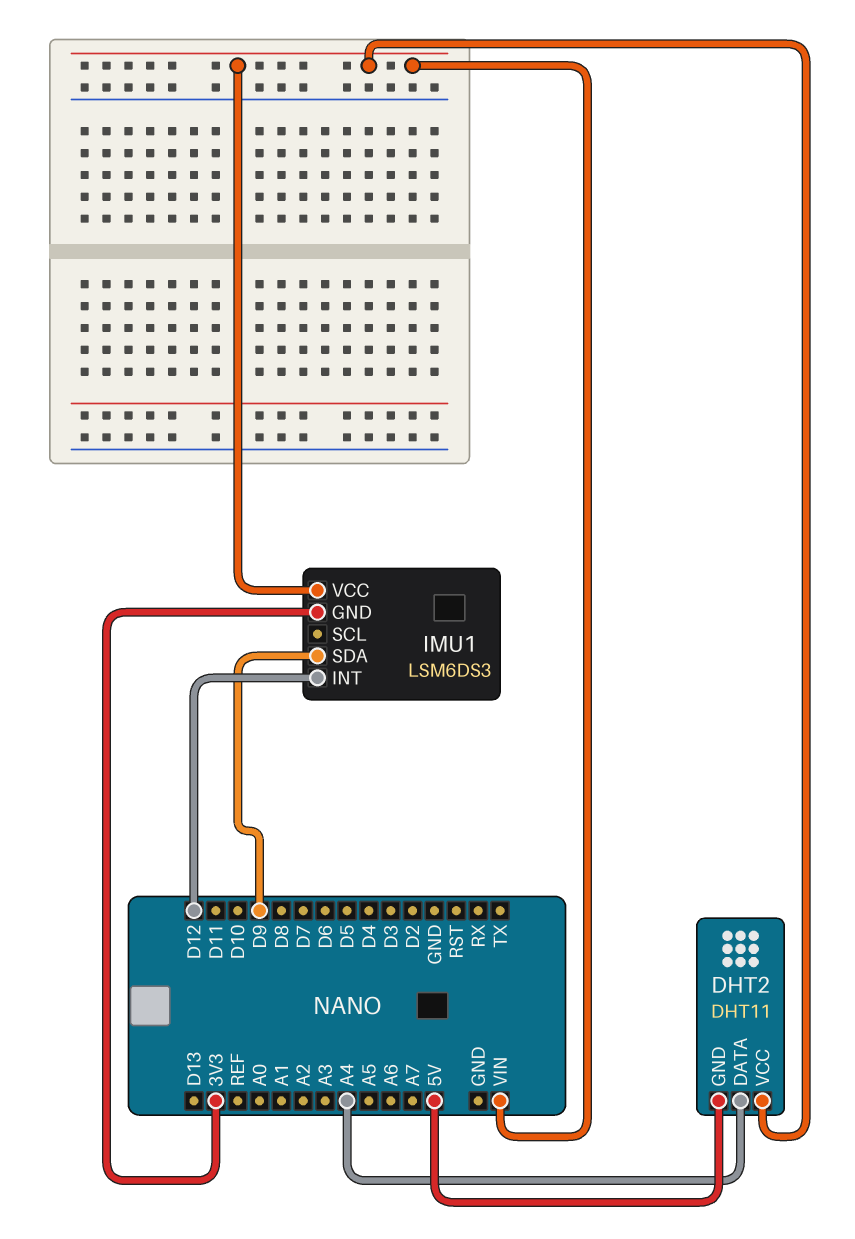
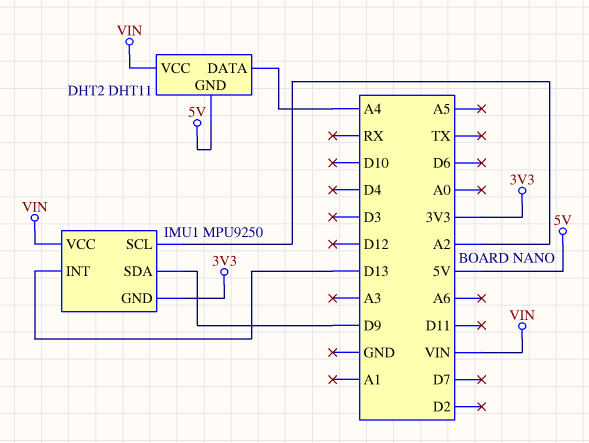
IMU1: LSM6DS3 -> MPU9250
IMU1 pin INT: D12 -> D13
IMU1 pin SCL: none -> A2

